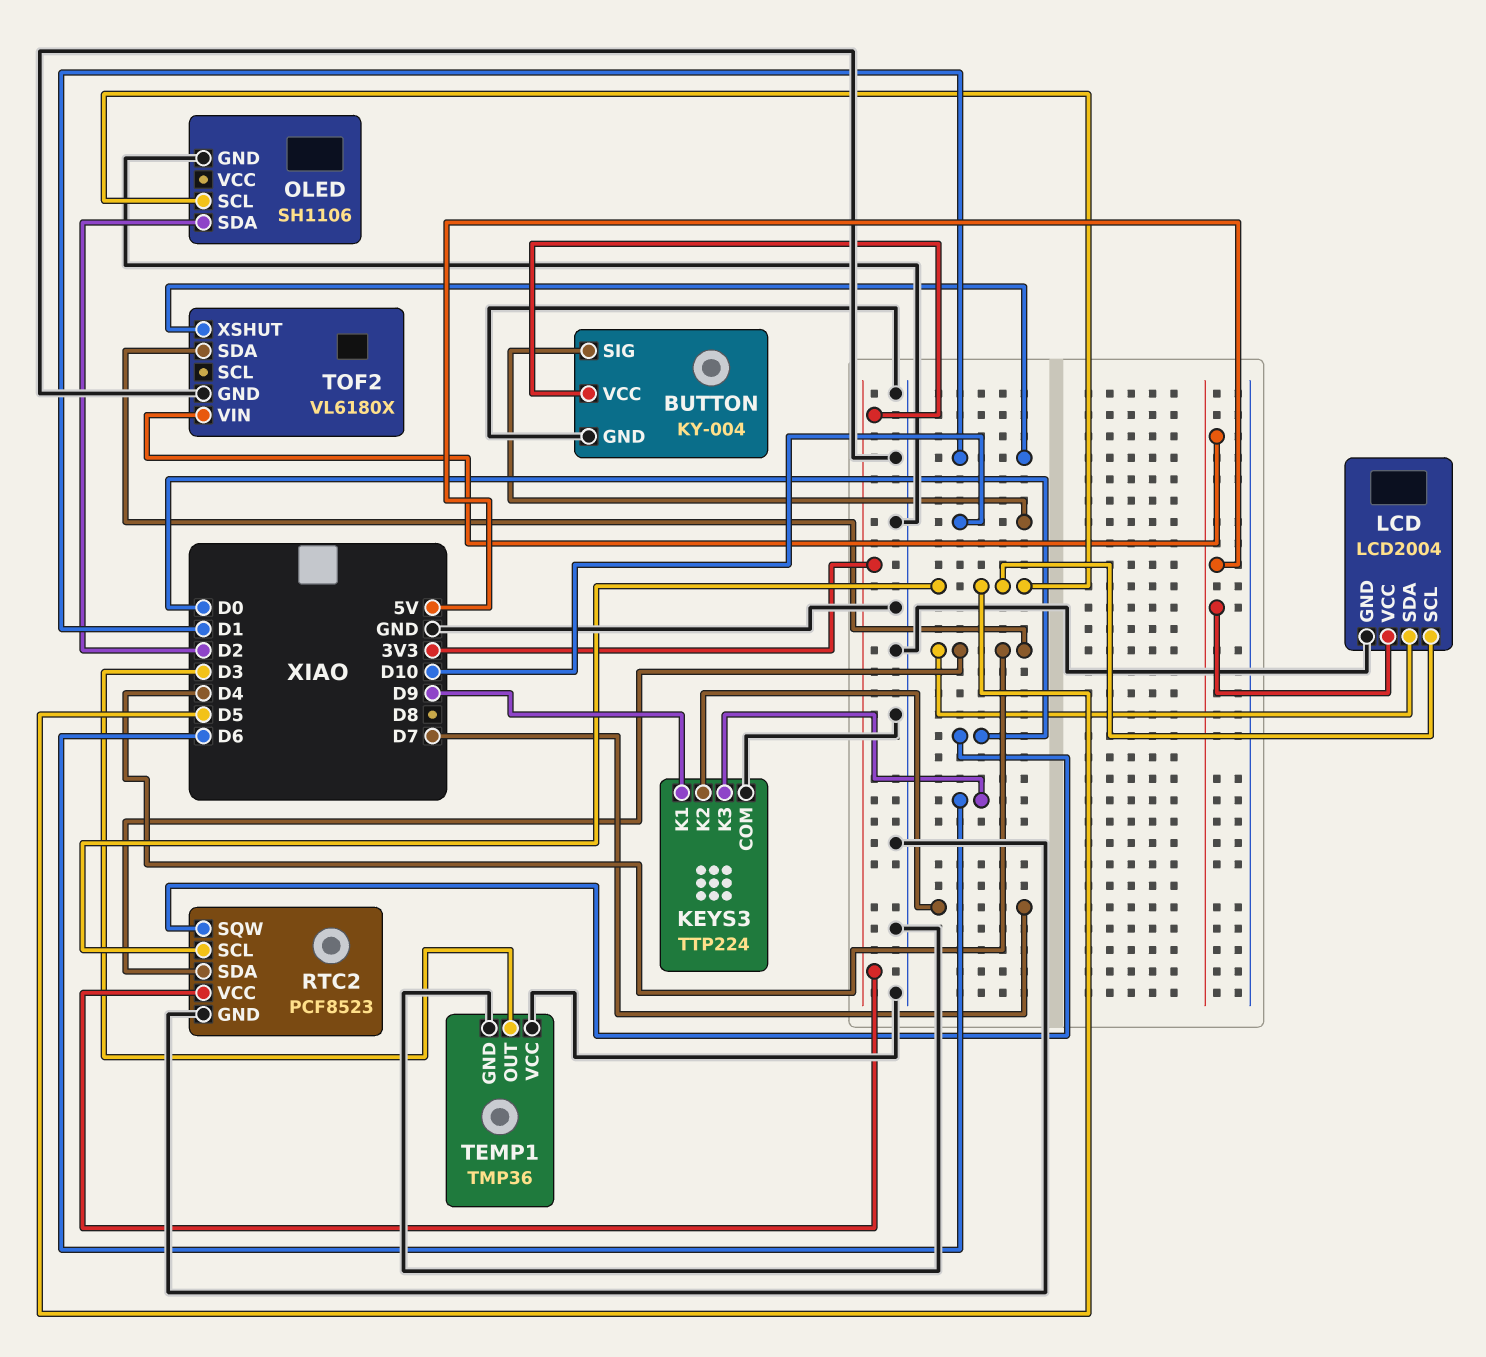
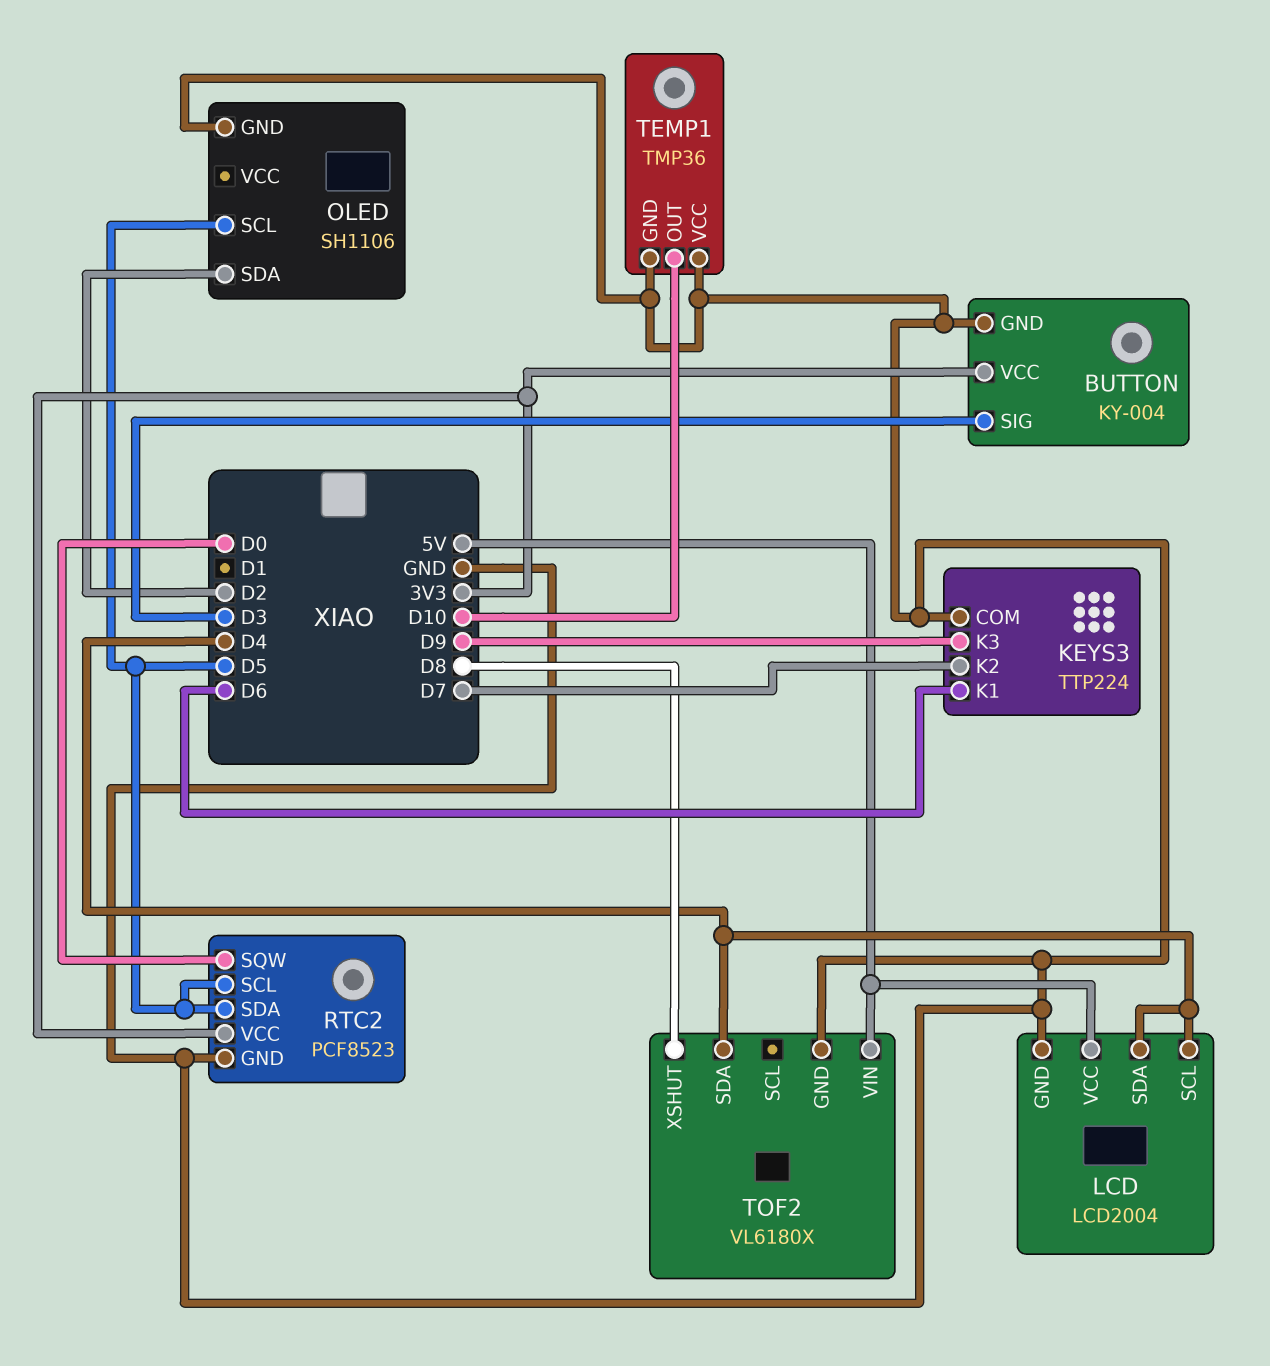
BUTTON pin SIG: D10 -> D3
KEYS3 pin K1: D9 -> D6
KEYS3 pin K3: D6 -> D9
LCD pin SCL: D5 -> D4
RTC2 pin SDA: D4 -> D5
TEMP1 pin OUT: D3 -> D10
TOF2 pin XSHUT: D1 -> D8

